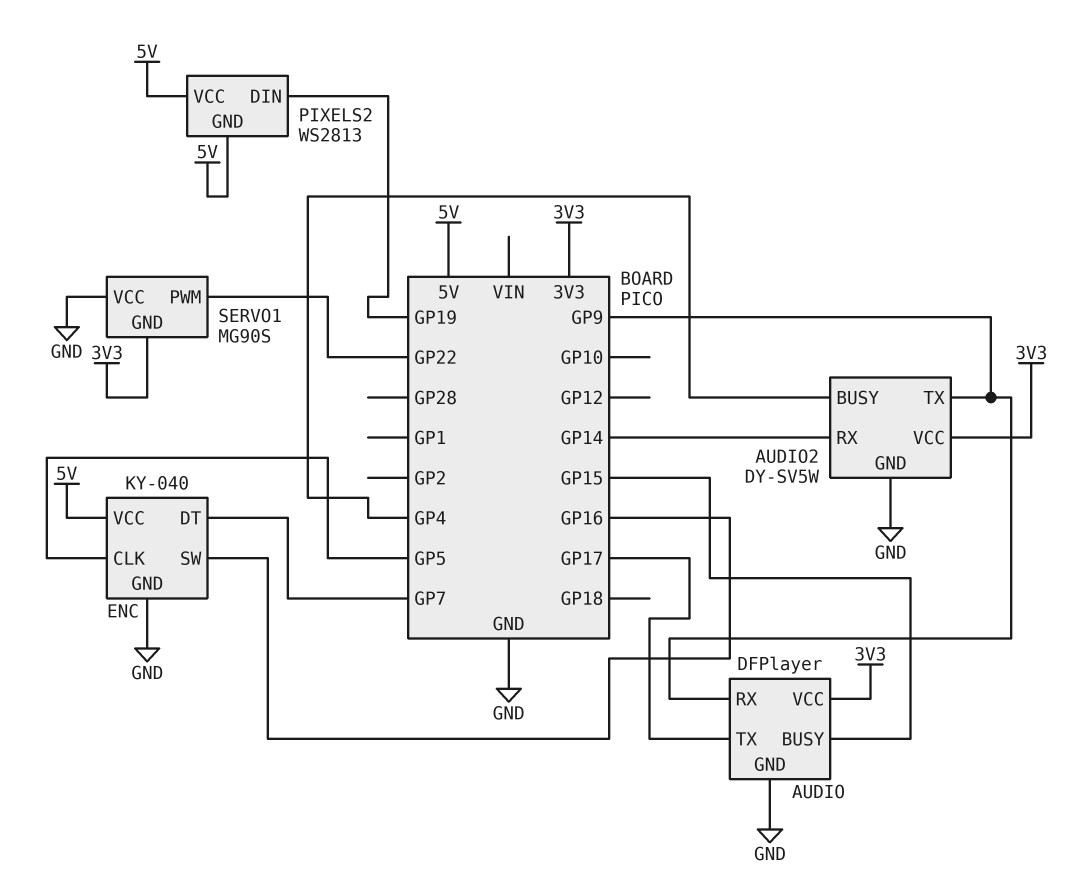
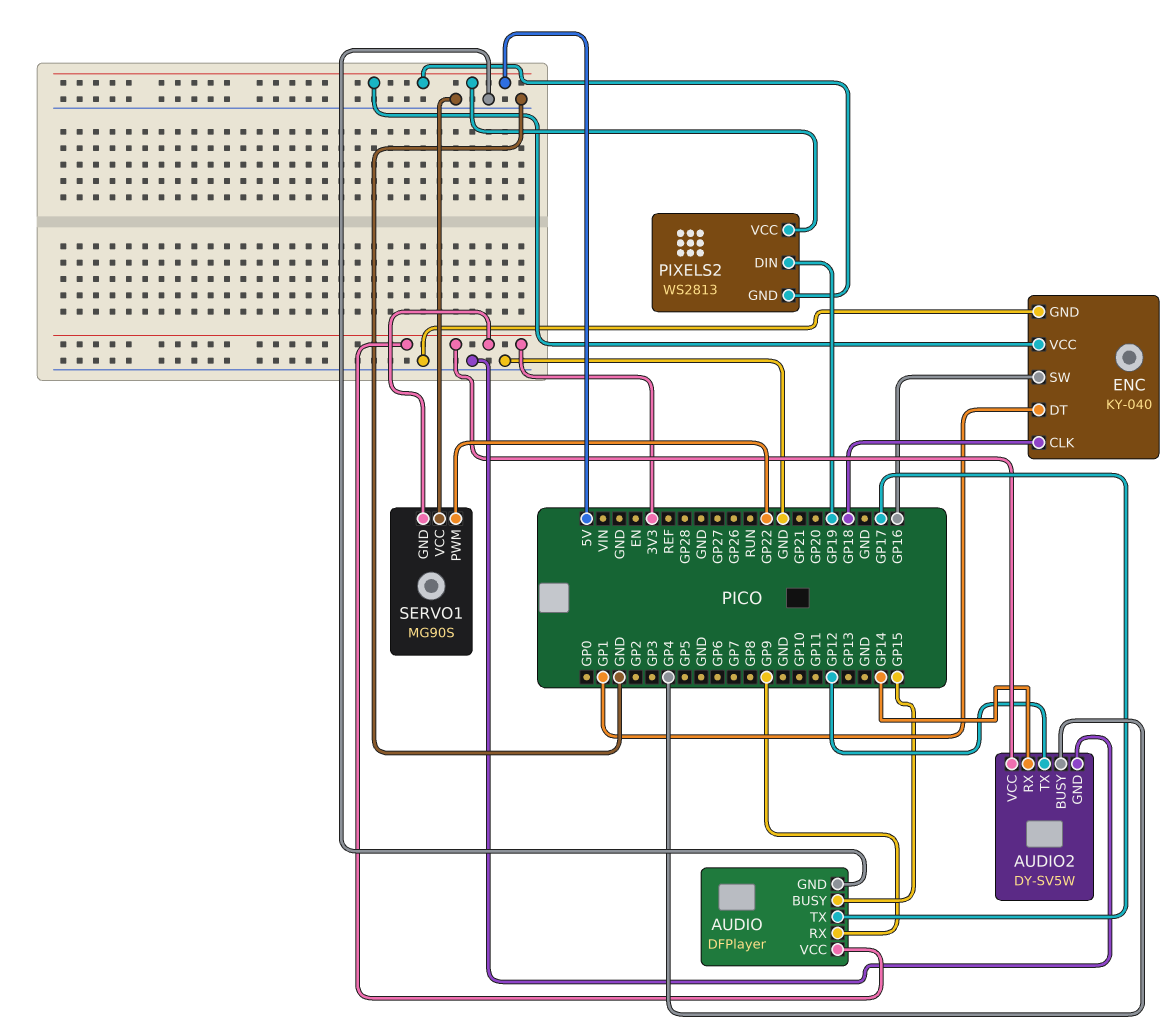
AUDIO2 pin TX: GP9 -> GP12
ENC pin CLK: GP5 -> GP18
ENC pin DT: GP7 -> GP1

